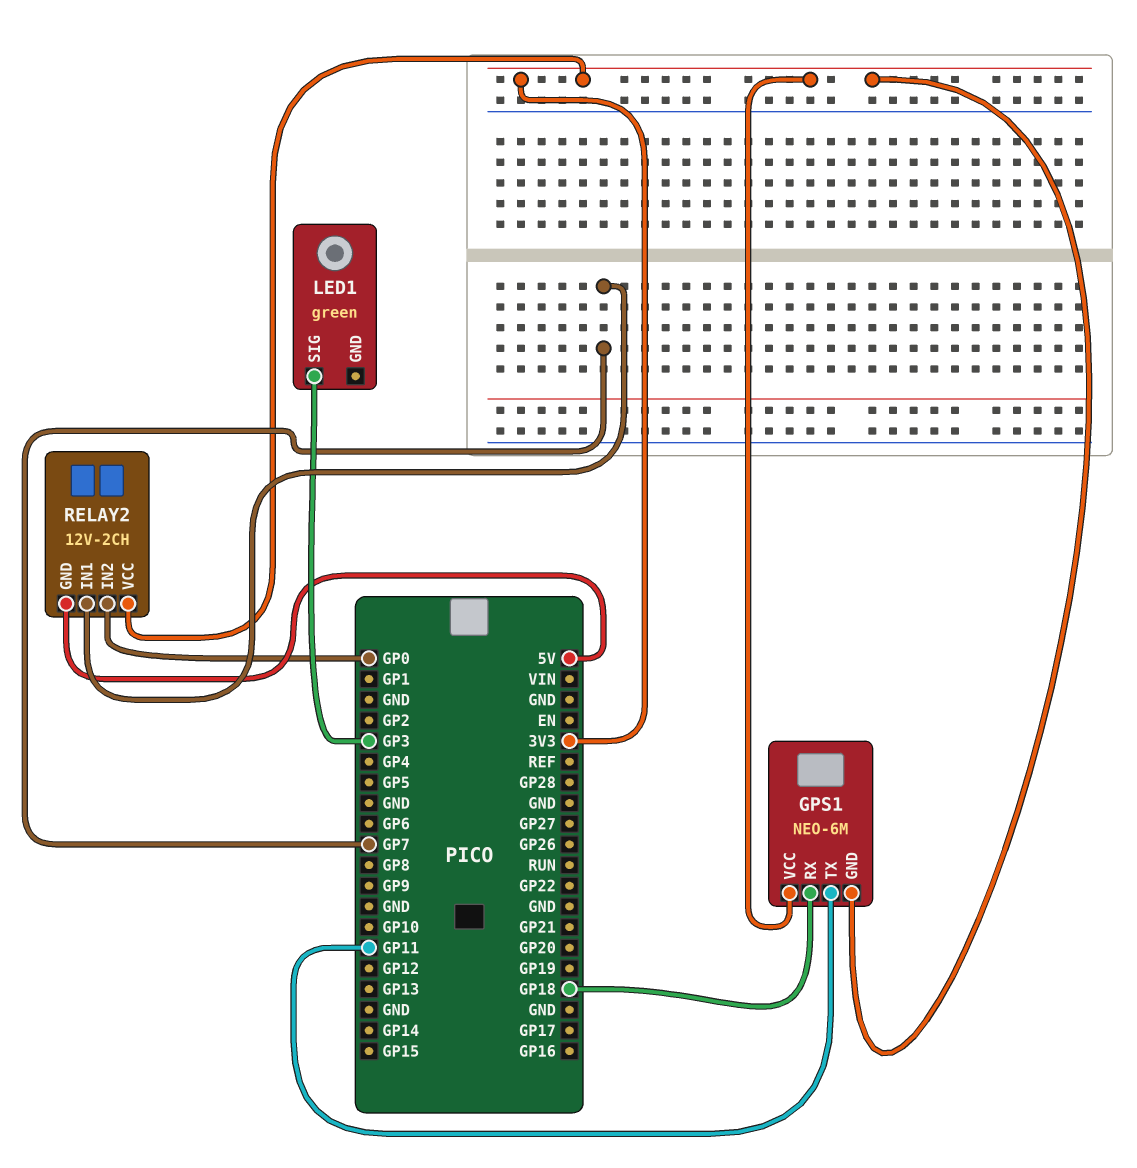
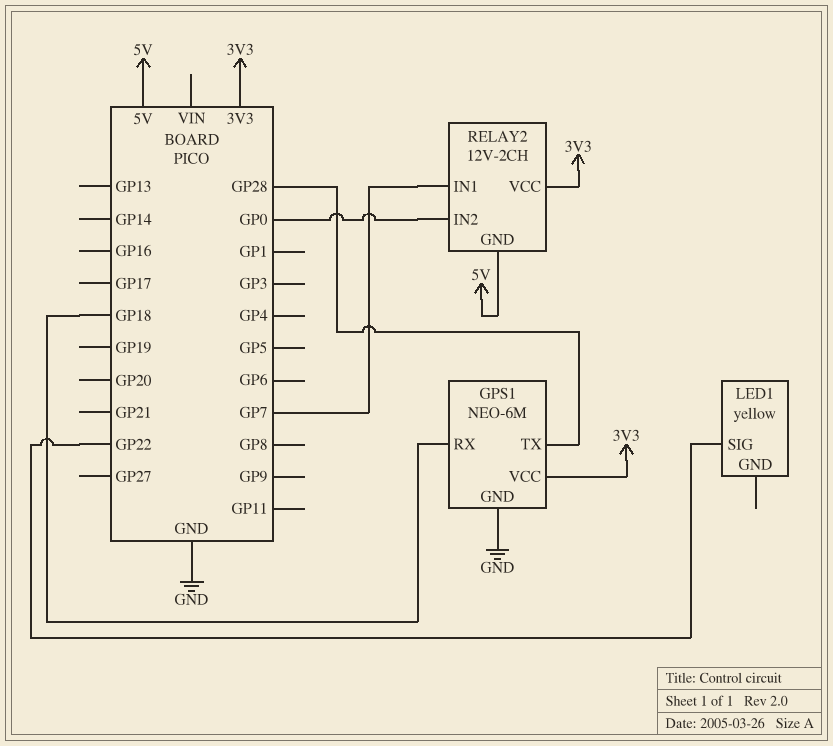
GPS1 pin GND: 3V3 -> GND
GPS1 pin TX: GP11 -> GP28
LED1: green -> yellow
LED1 pin SIG: GP3 -> GP22

